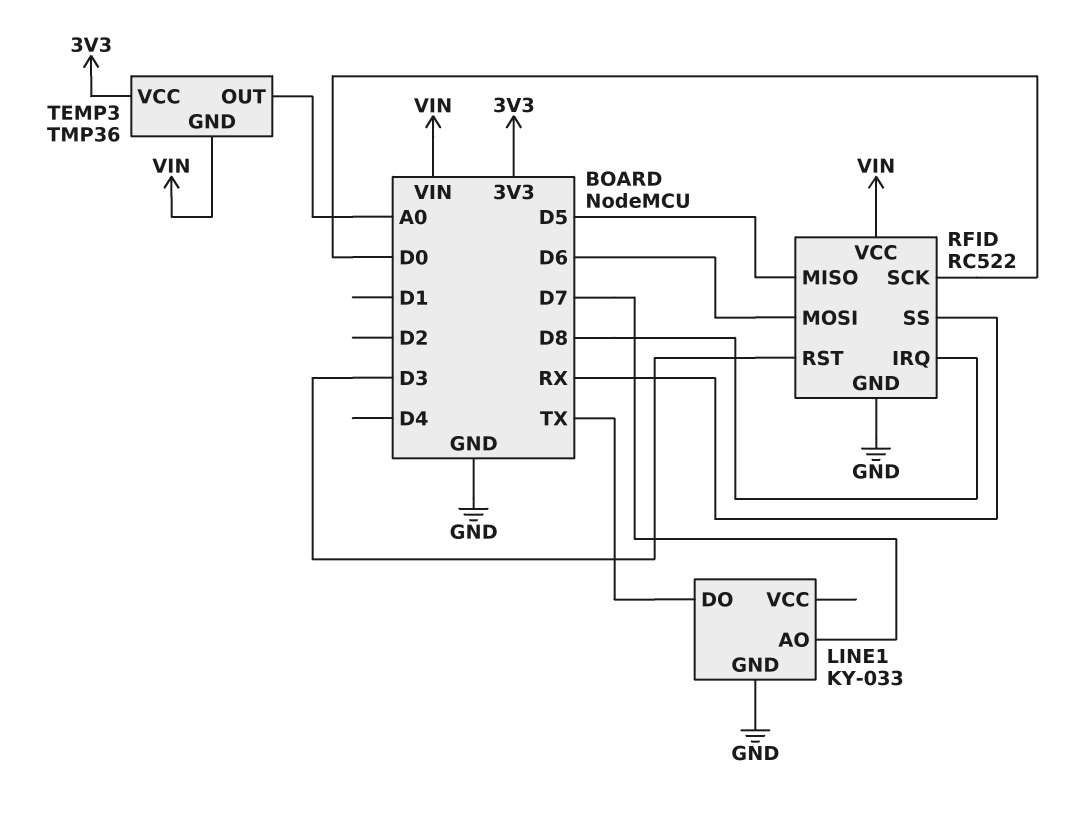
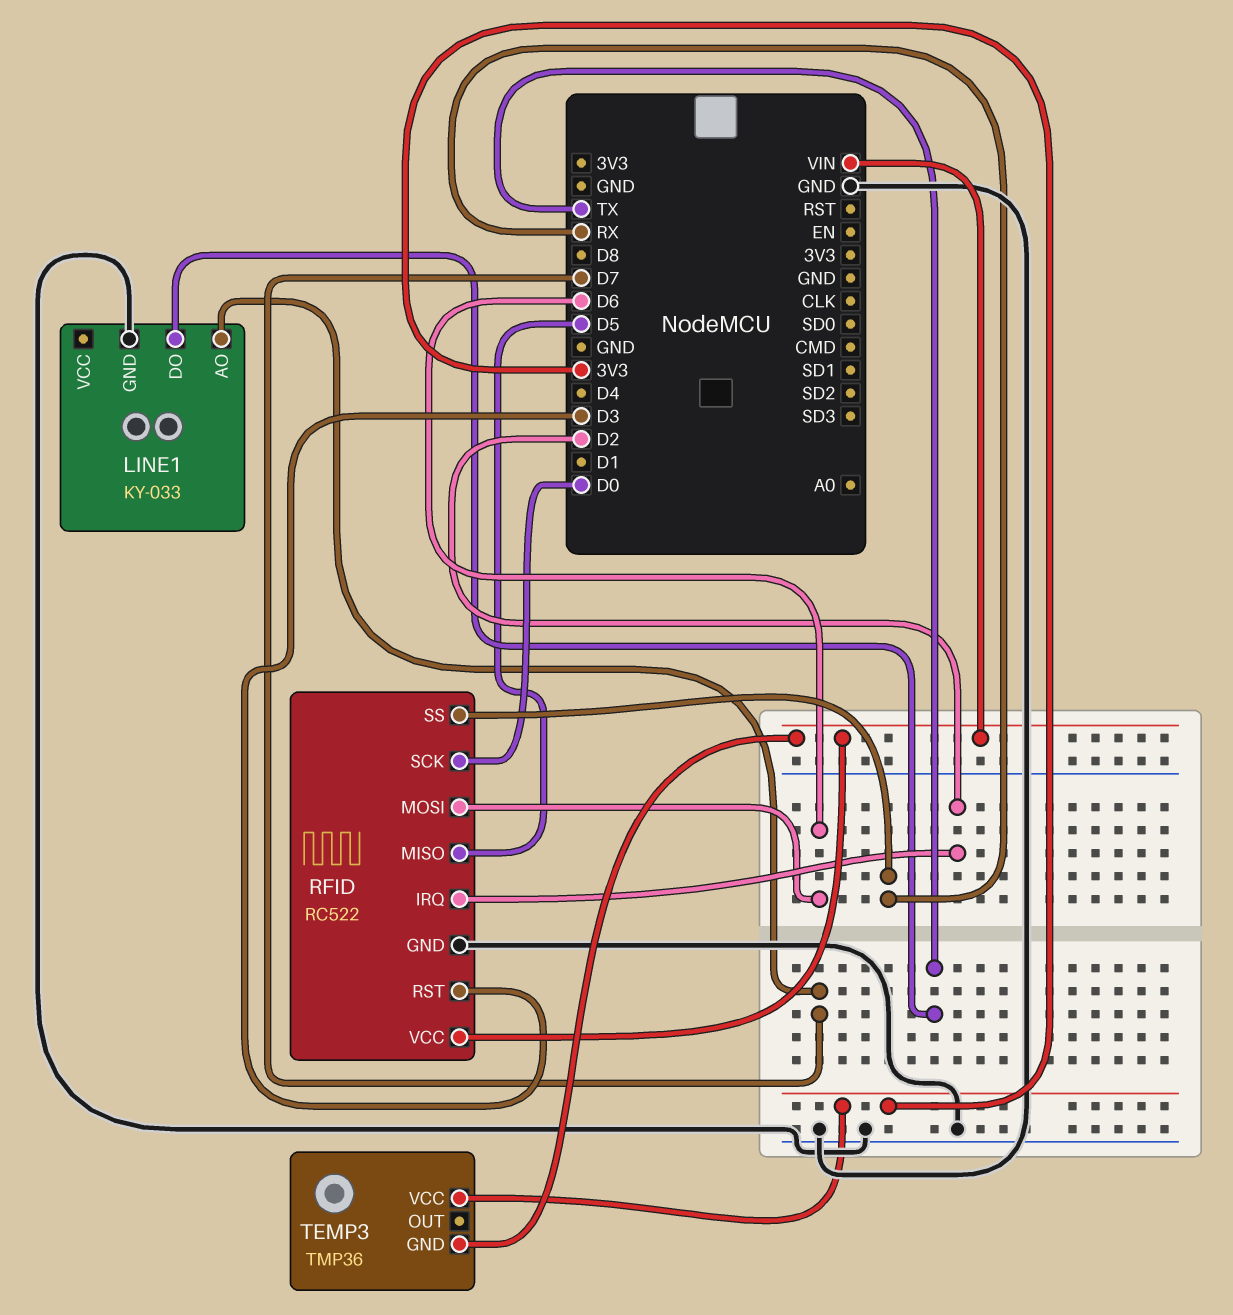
RFID pin IRQ: D8 -> D2
TEMP3 pin OUT: A0 -> none

